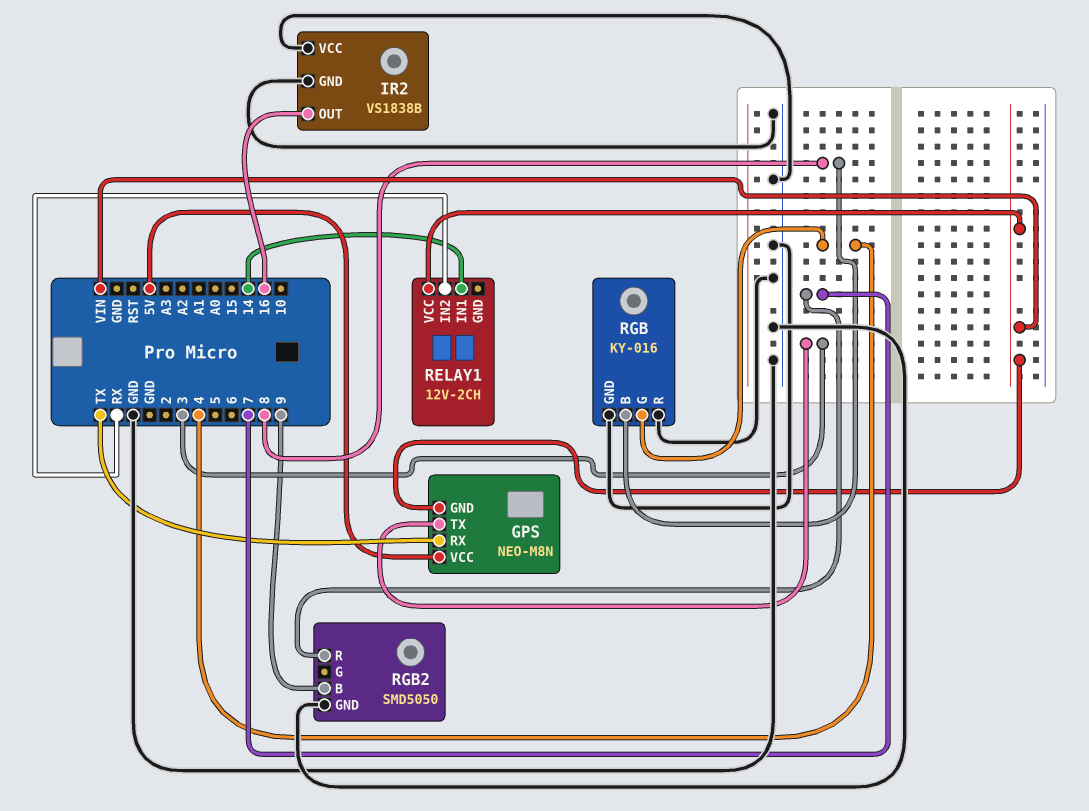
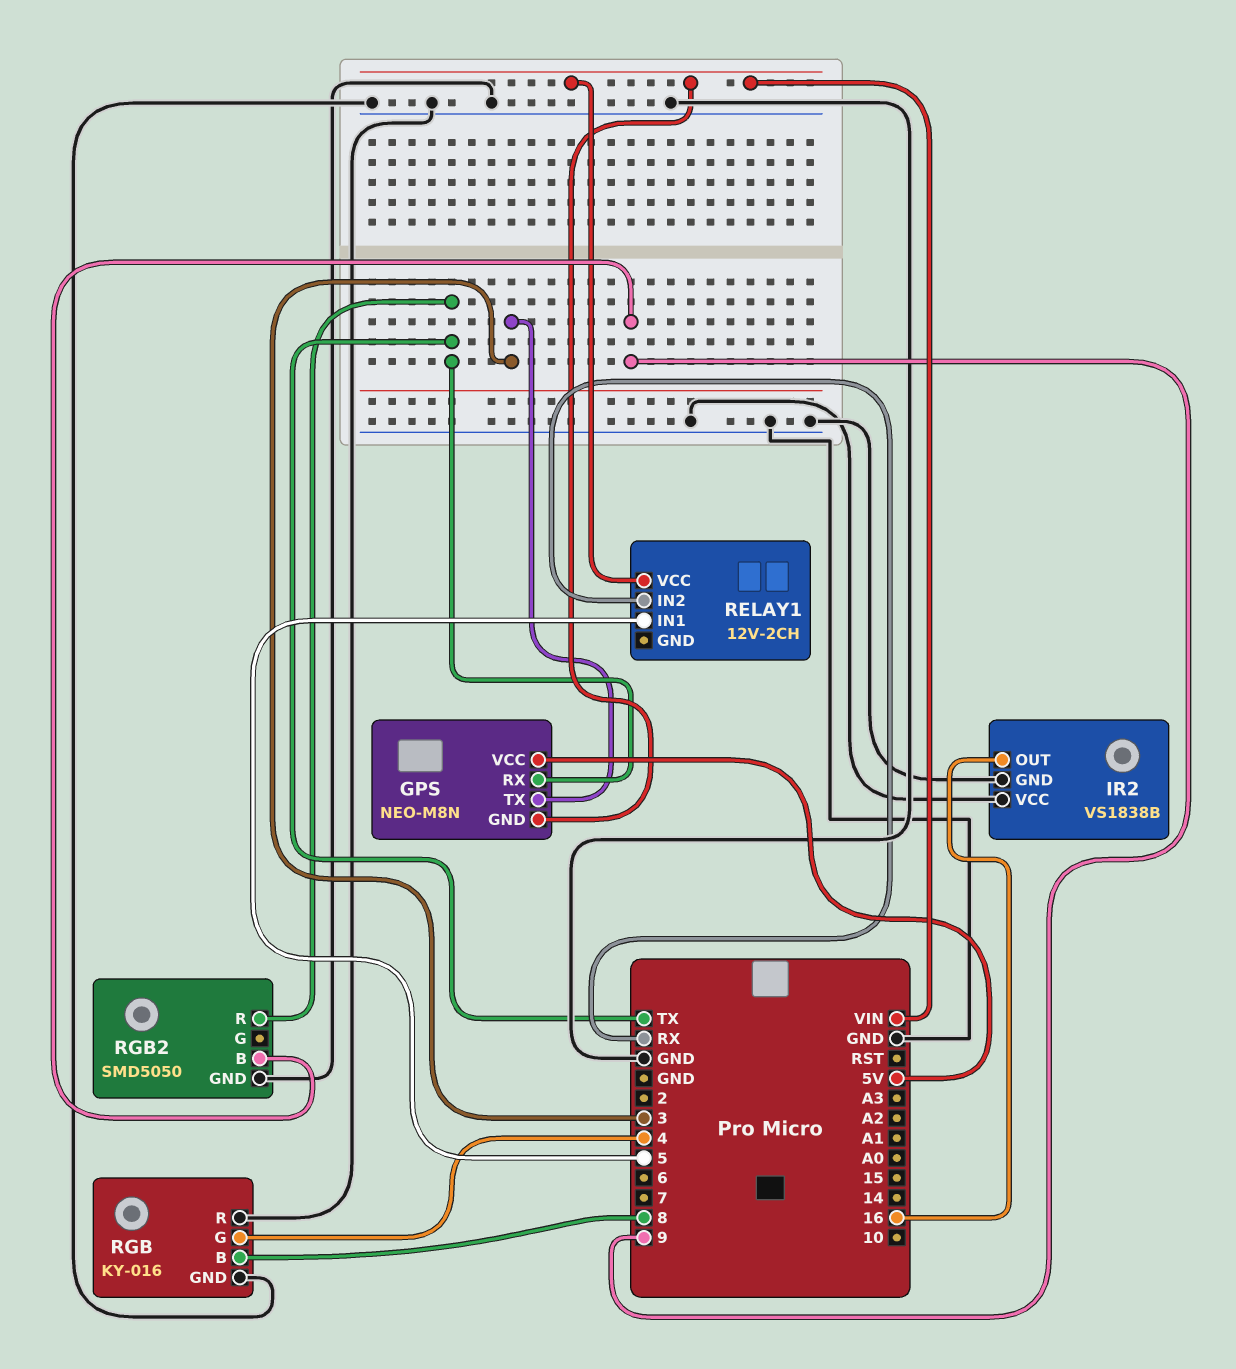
RELAY1 pin IN1: 14 -> 5
RGB2 pin R: 7 -> TX

